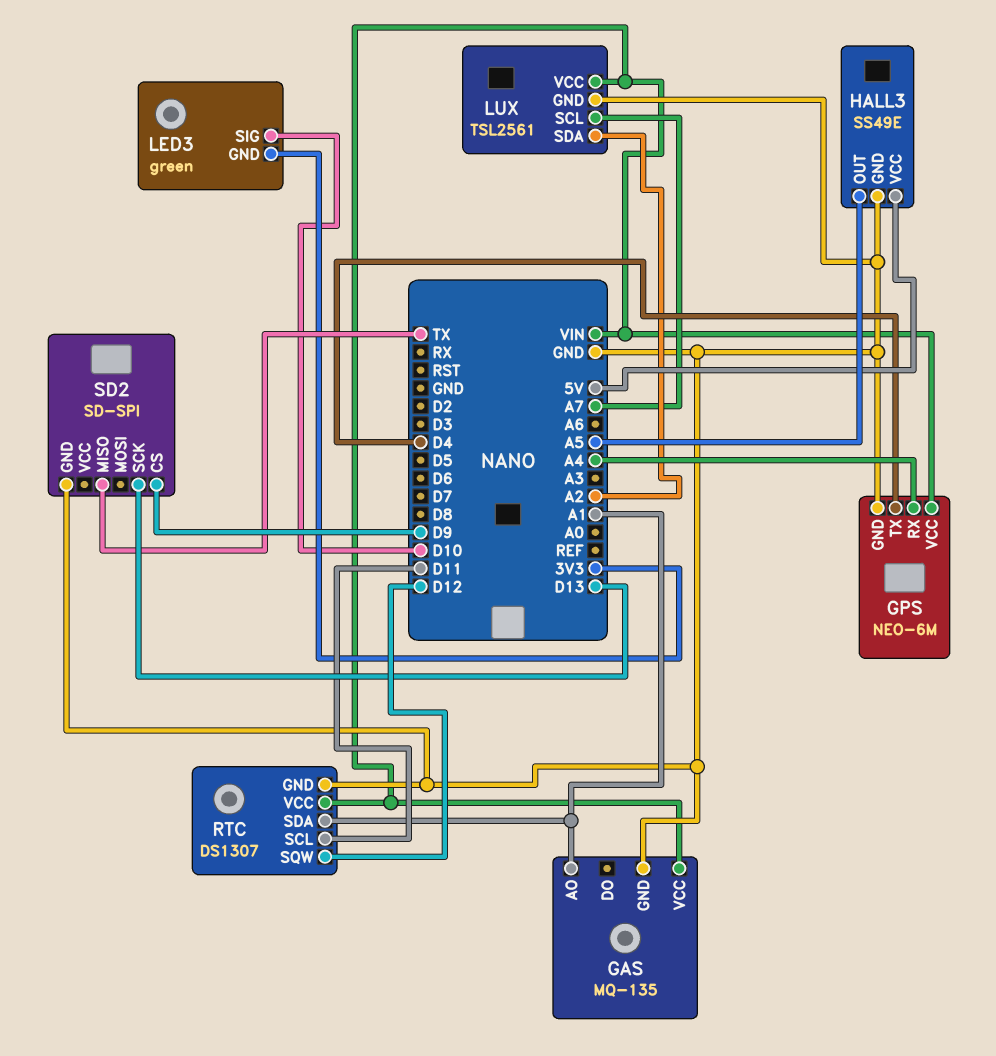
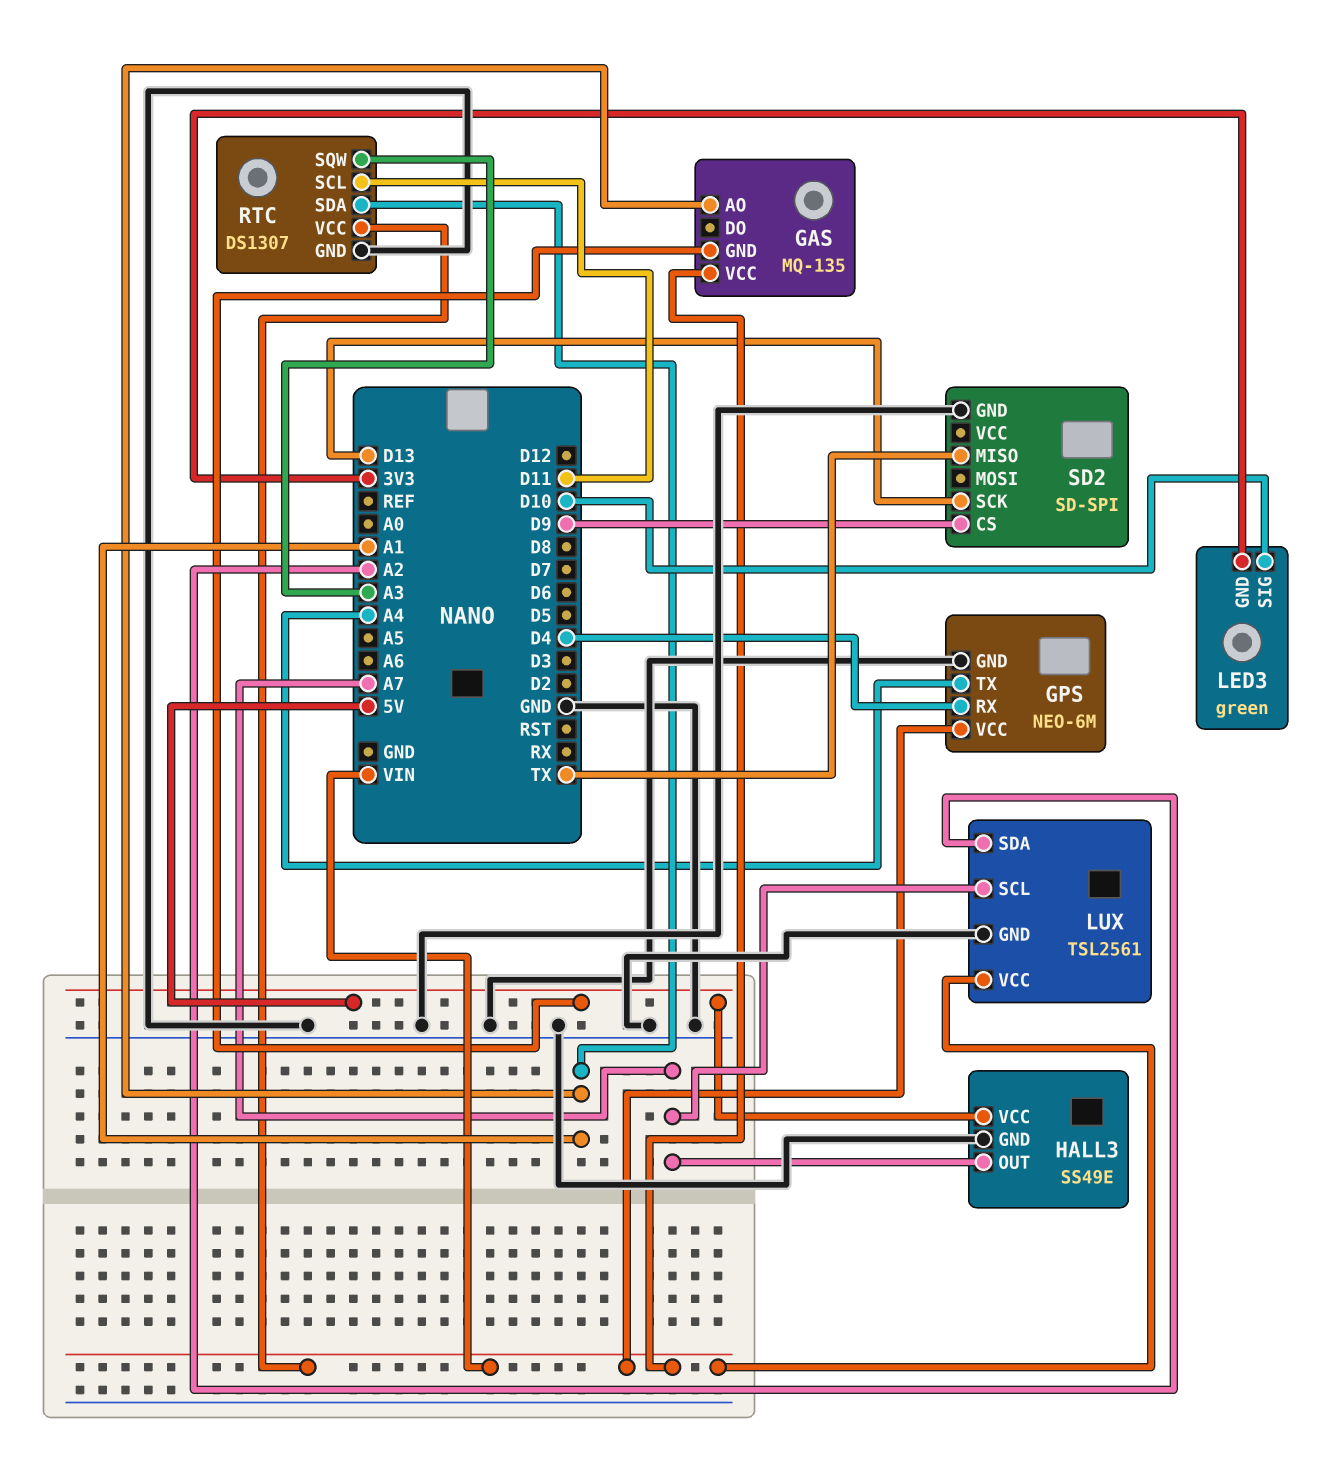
GAS pin GND: GND -> 5V
GPS pin RX: A4 -> D4
GPS pin TX: D4 -> A4
HALL3 pin OUT: A5 -> A7
RTC pin SQW: D12 -> A3

